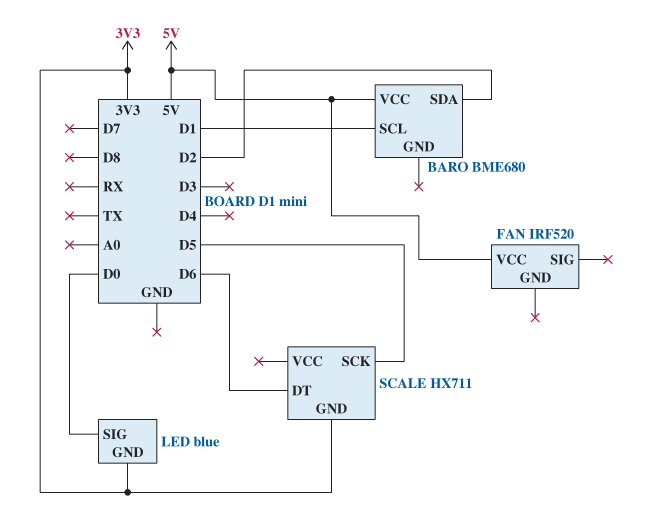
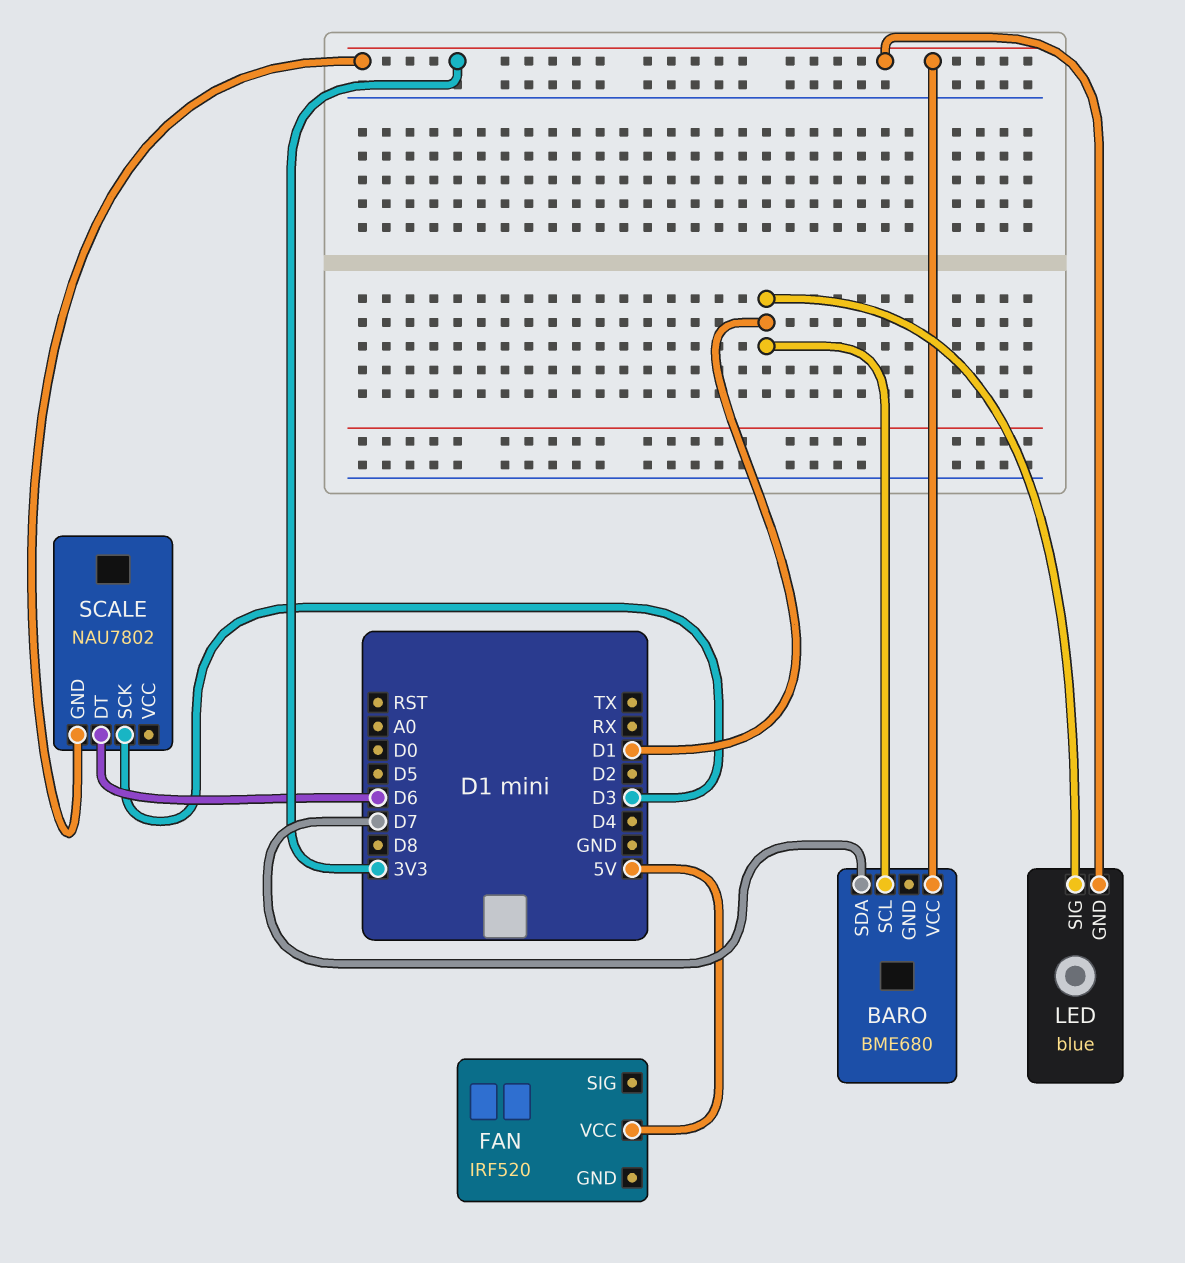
BARO pin SDA: D2 -> D7
BARO pin VCC: 5V -> 3V3
LED pin SIG: D0 -> D1
SCALE: HX711 -> NAU7802
SCALE pin SCK: D5 -> D3

